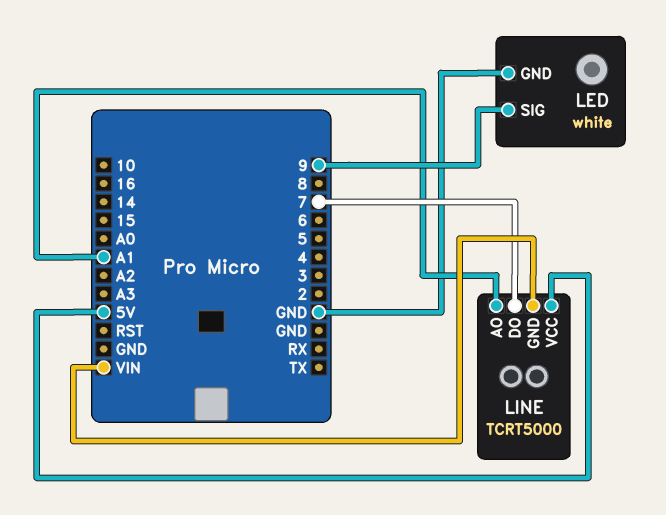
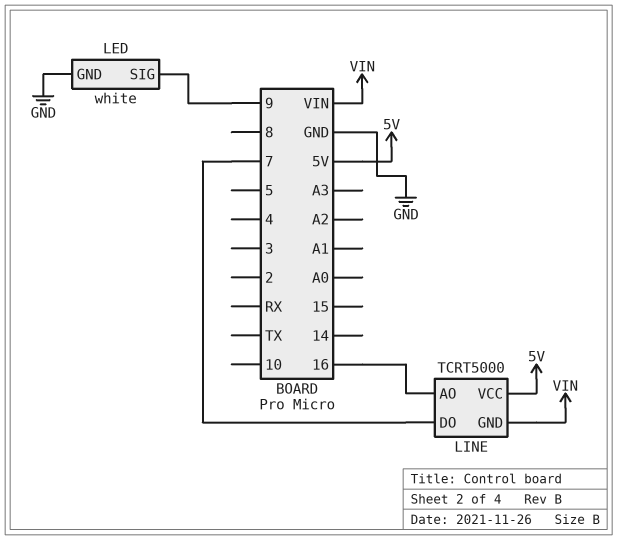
LINE pin AO: A1 -> 16

